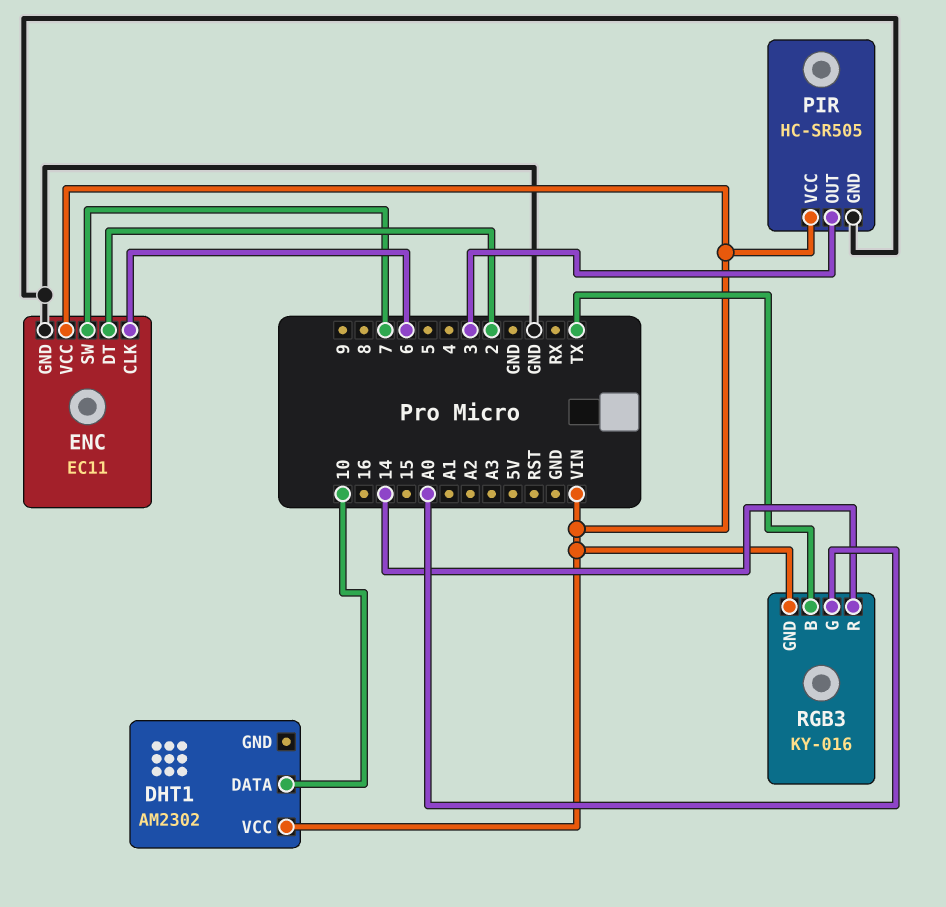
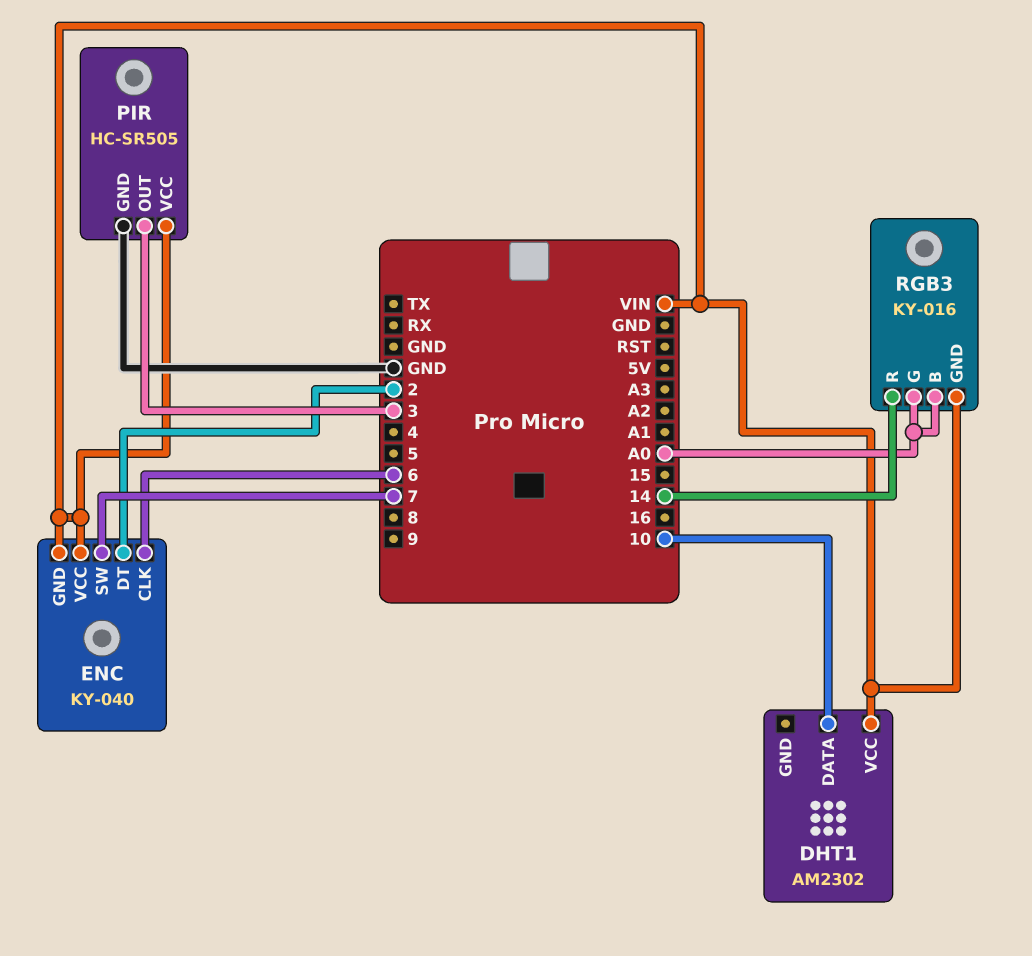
ENC: EC11 -> KY-040
ENC pin GND: GND -> VIN
RGB3 pin B: TX -> A0

